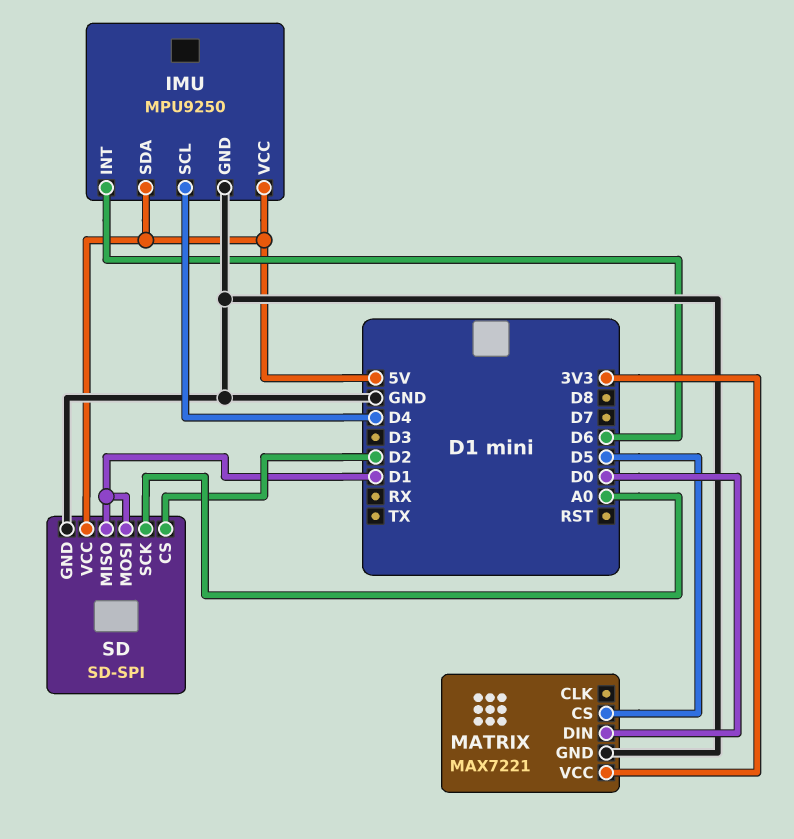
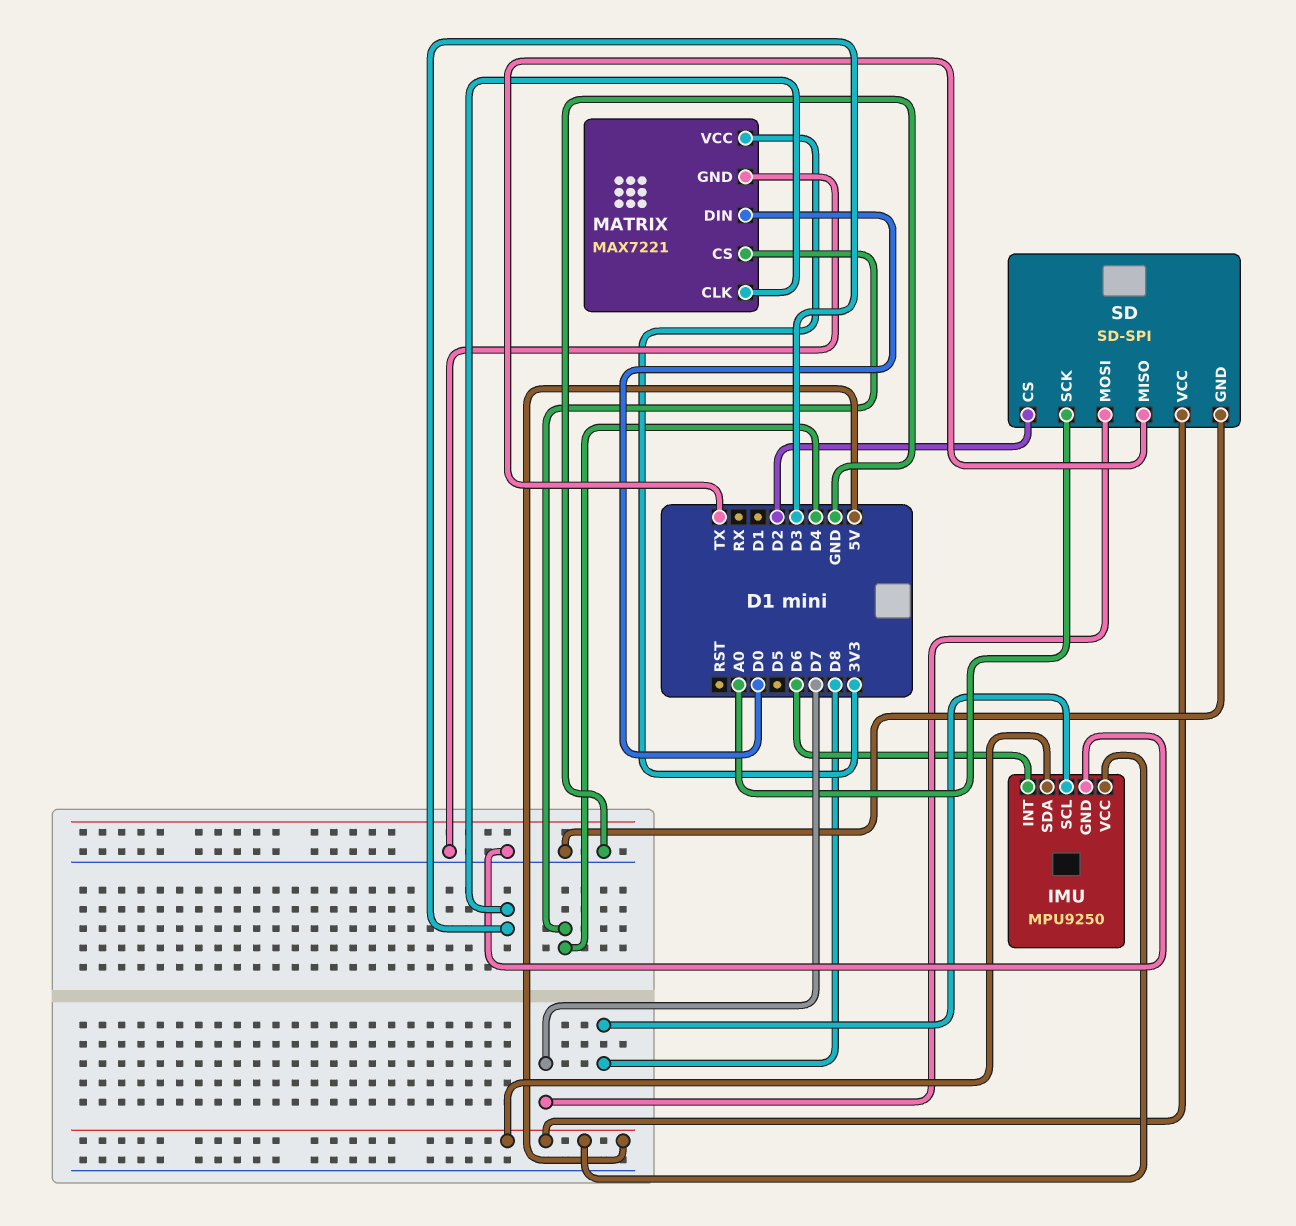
IMU pin SCL: D4 -> D8
MATRIX pin CLK: none -> D3
MATRIX pin CS: D5 -> D4
SD pin MISO: D1 -> TX
SD pin MOSI: D1 -> D7

